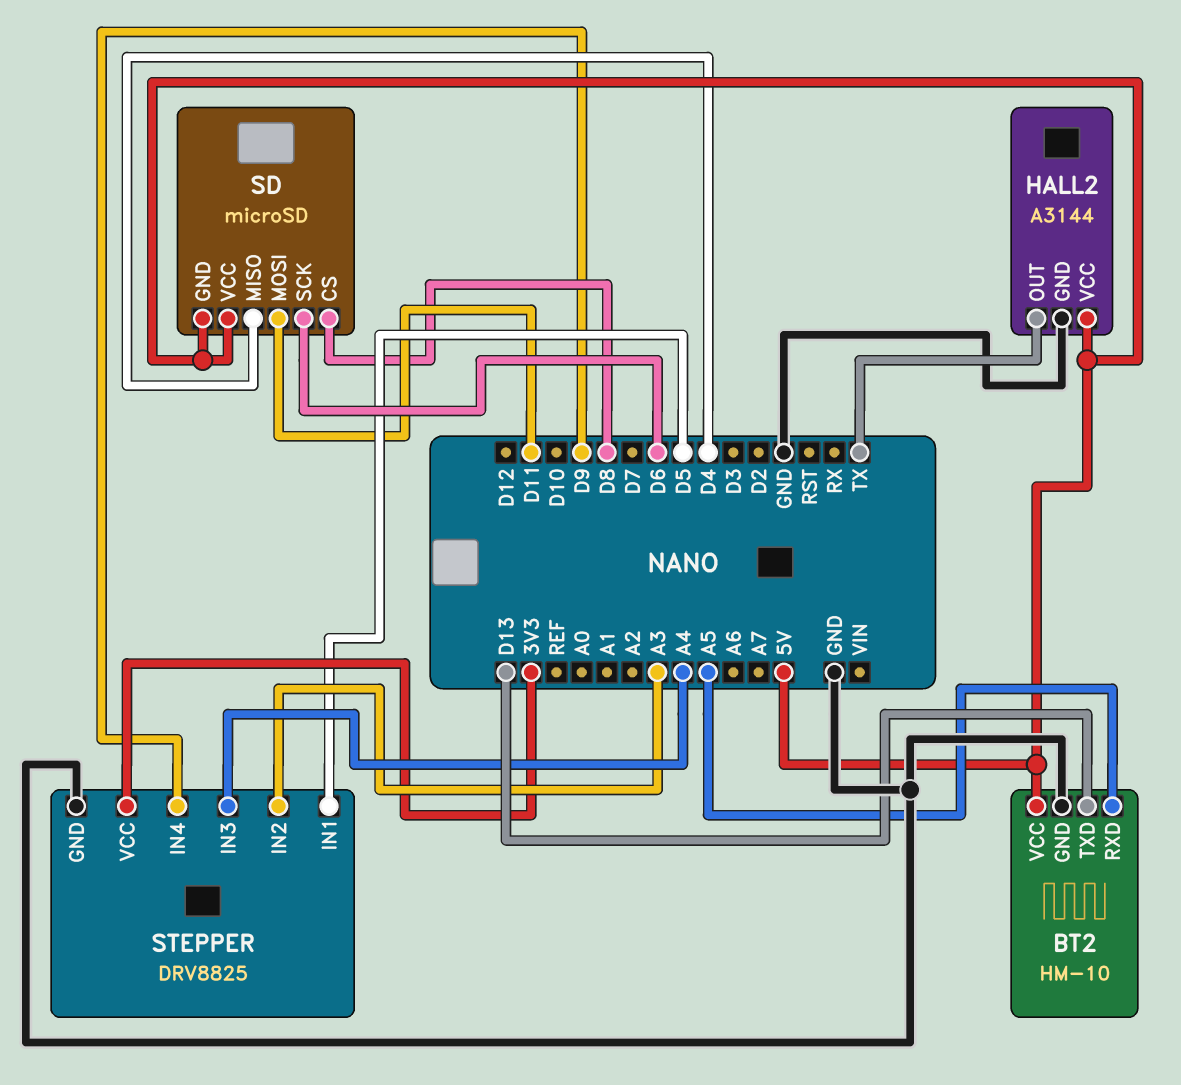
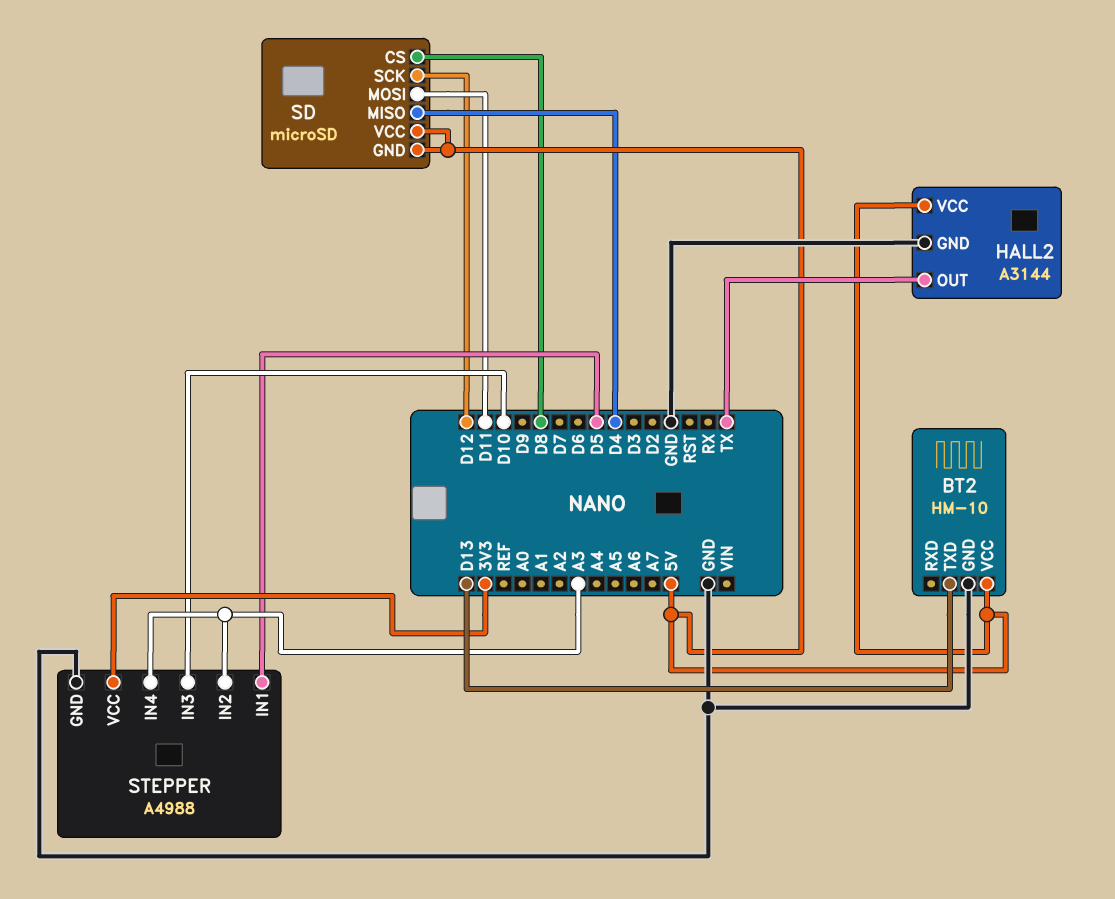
BT2 pin RXD: A5 -> none
SD pin SCK: D6 -> D12
STEPPER: DRV8825 -> A4988
STEPPER pin IN3: A4 -> D10
STEPPER pin IN4: D9 -> A3

